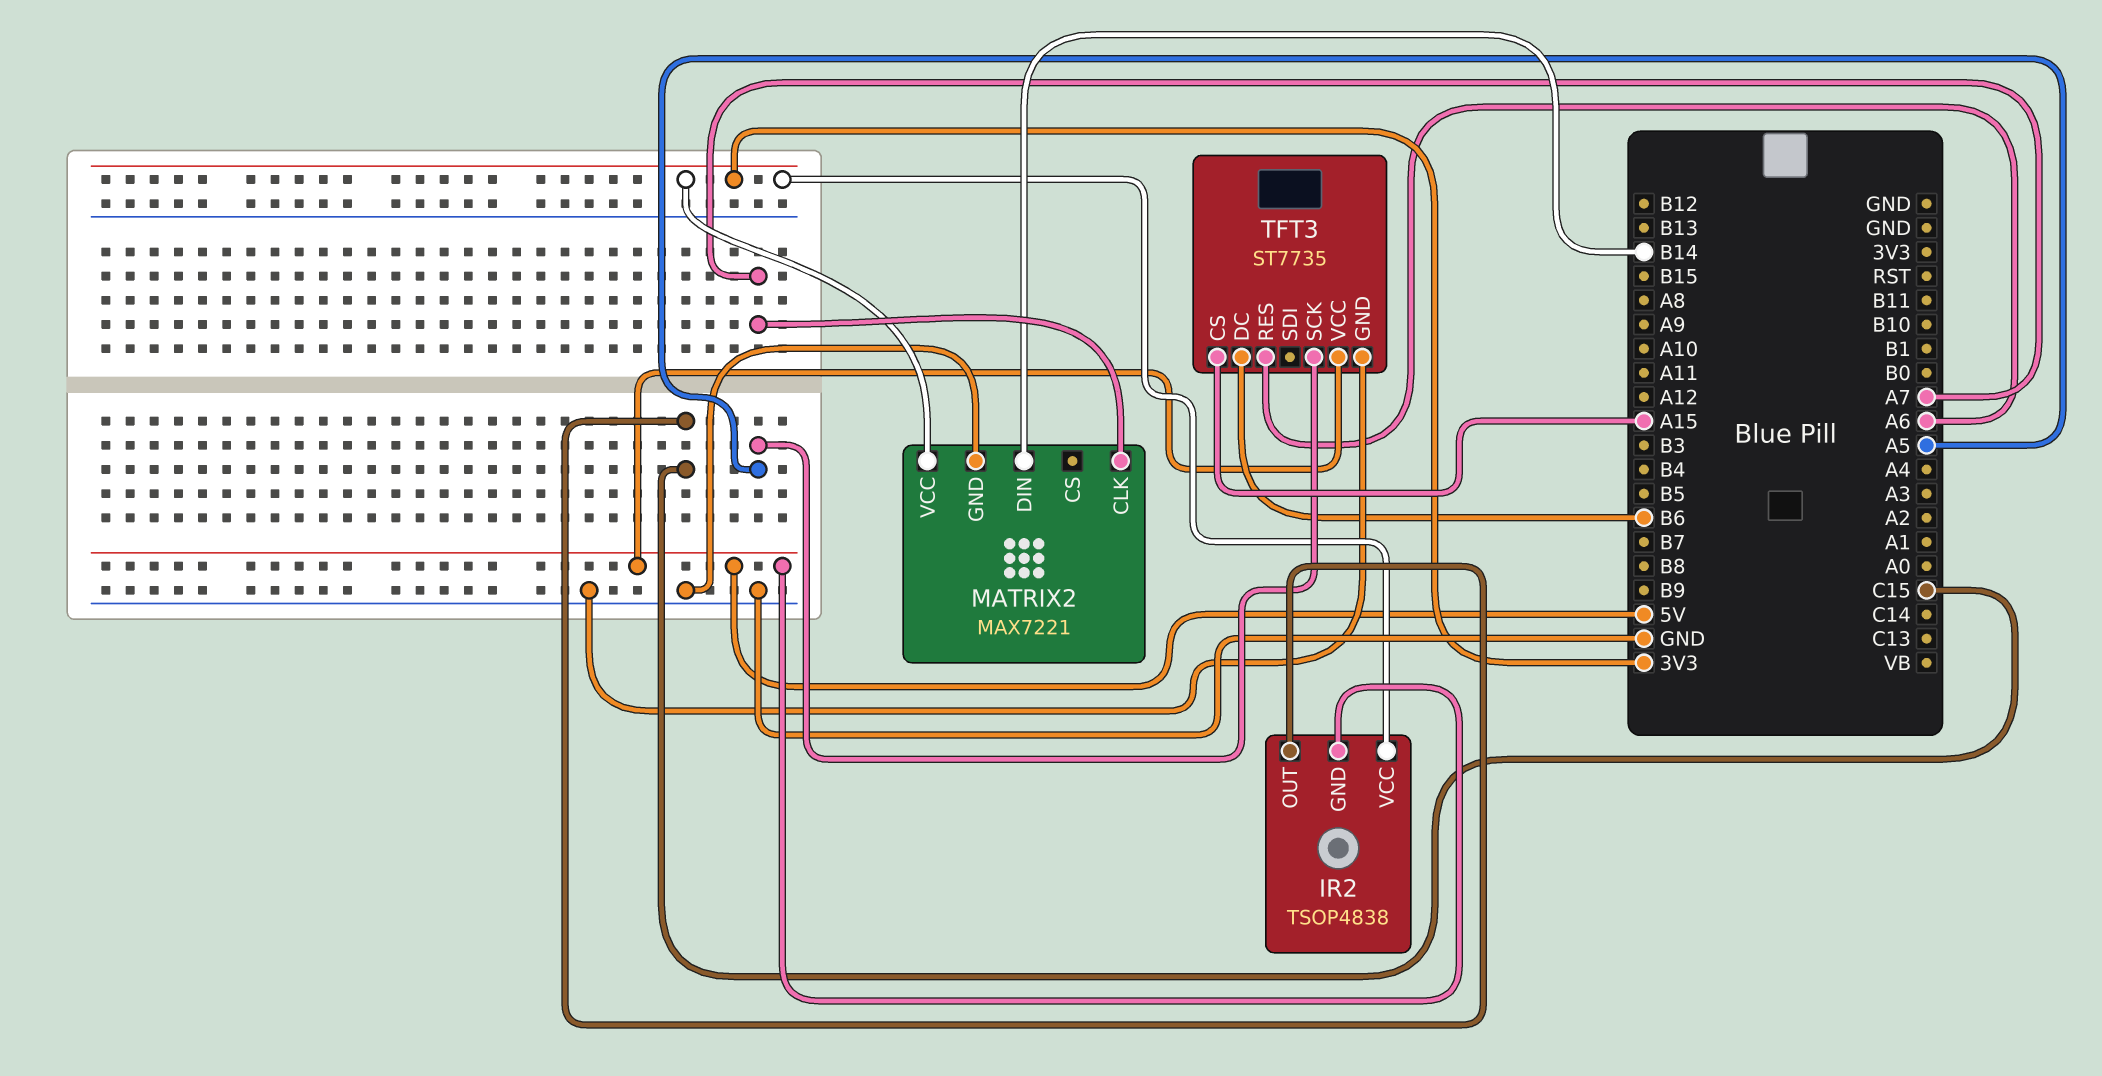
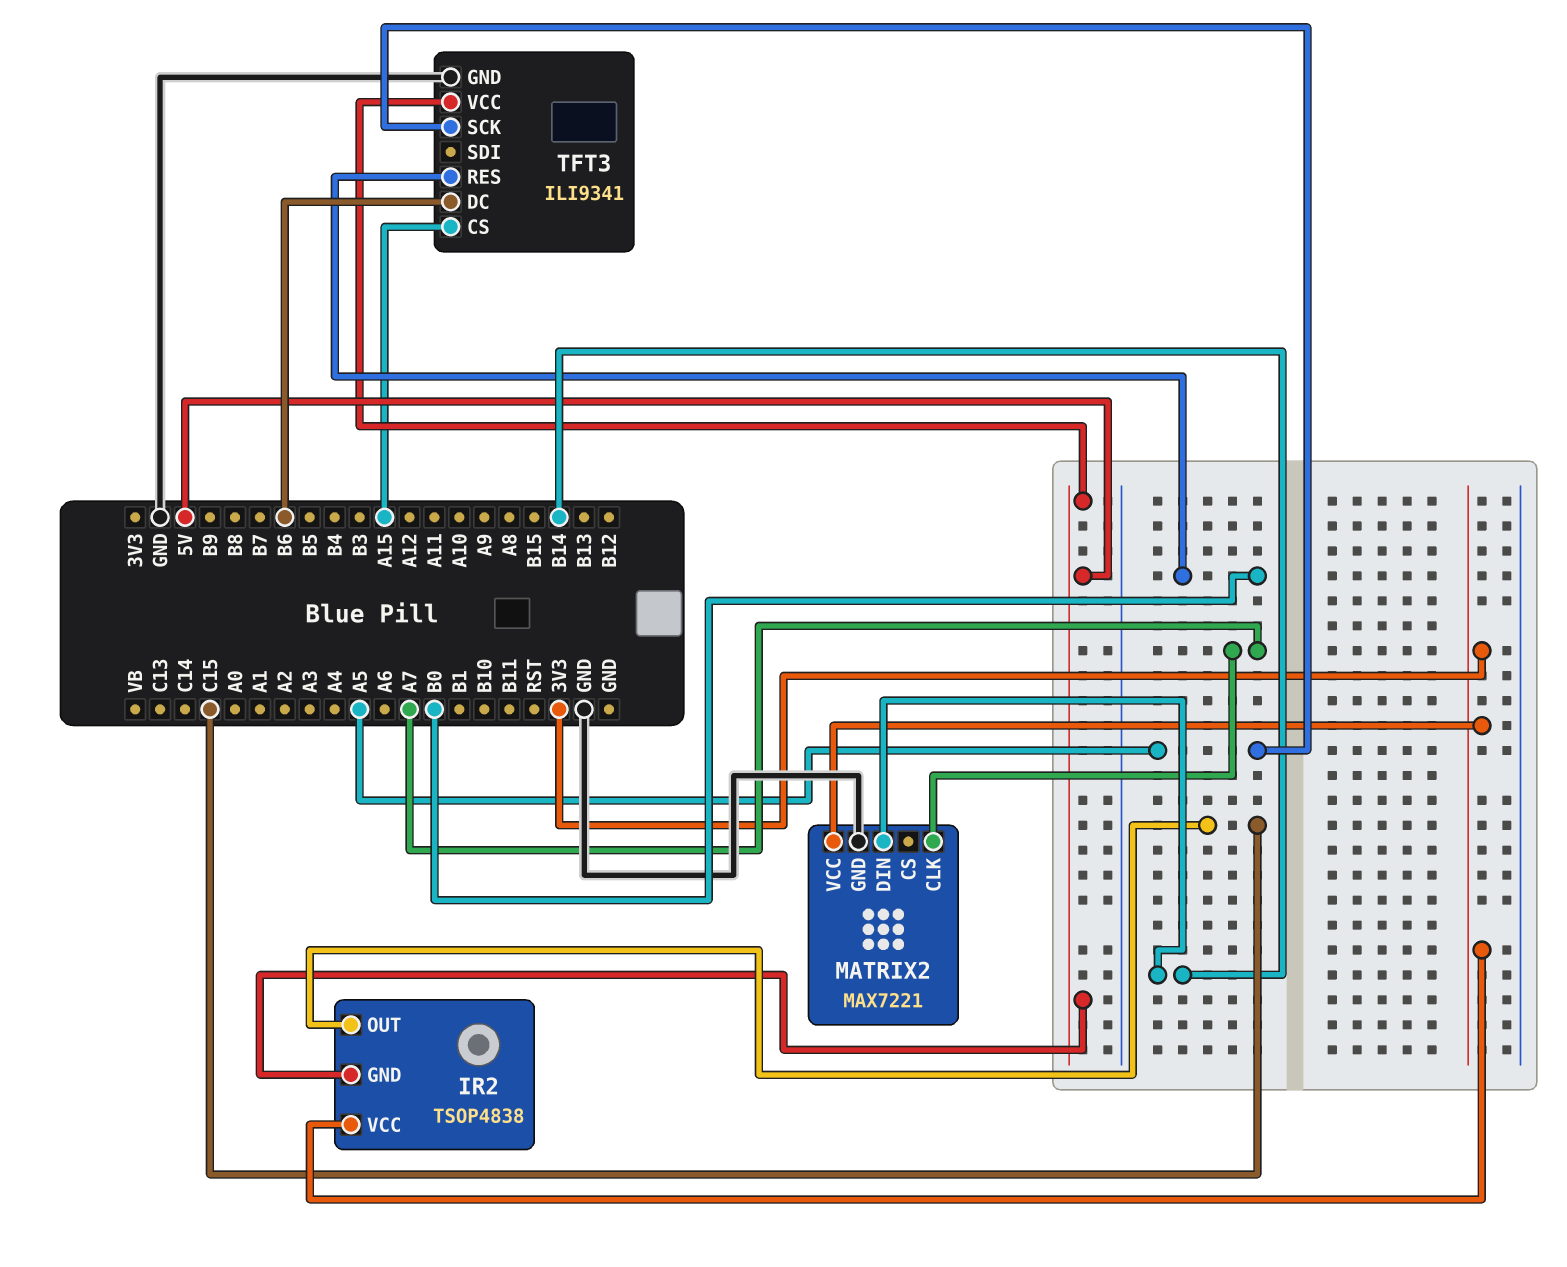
TFT3: ST7735 -> ILI9341
TFT3 pin RES: A6 -> B0

